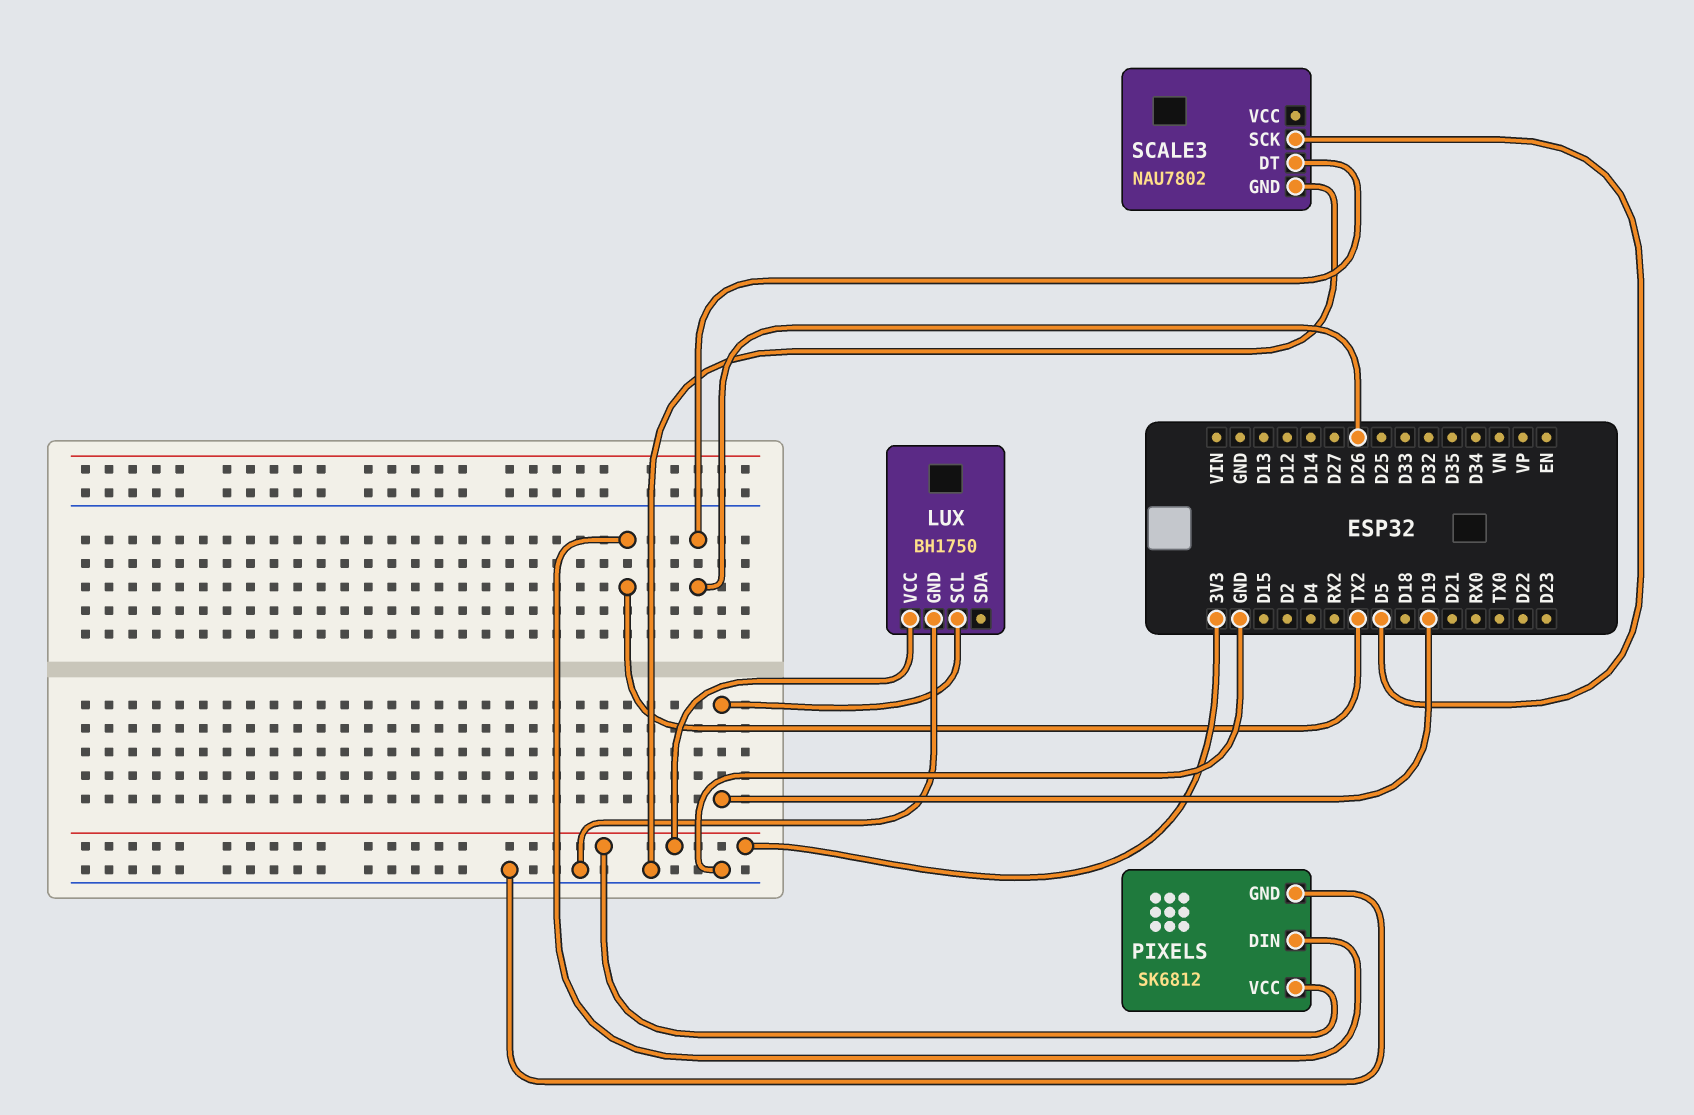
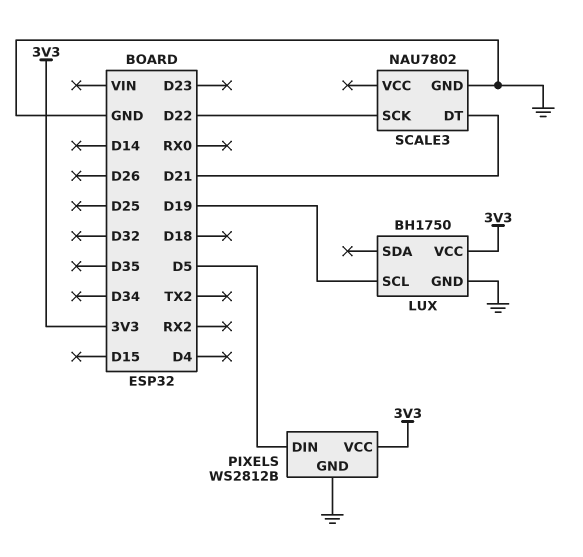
PIXELS: SK6812 -> WS2812B
PIXELS pin DIN: TX2 -> D5
SCALE3 pin DT: D26 -> D21
SCALE3 pin SCK: D5 -> D22

